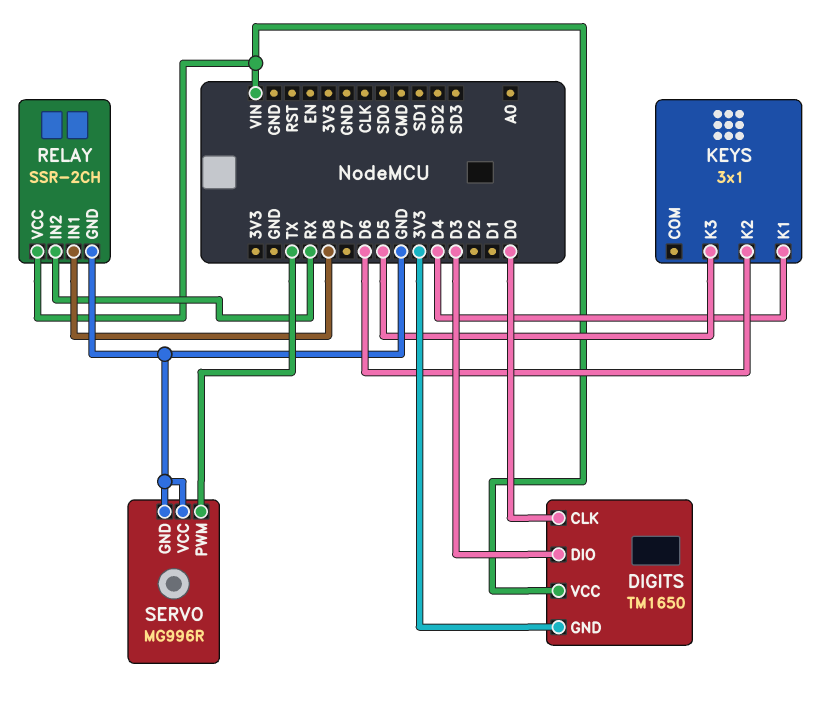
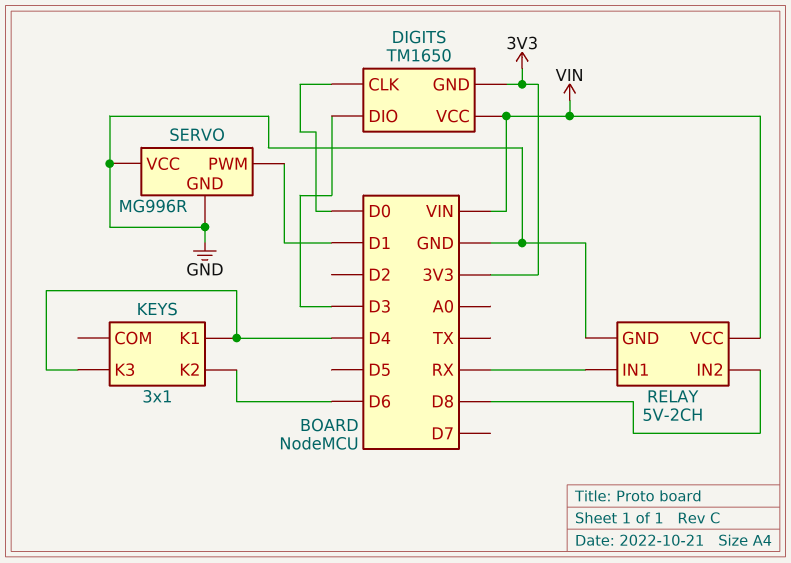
KEYS pin K3: D5 -> D4
RELAY: SSR-2CH -> 5V-2CH
RELAY pin IN1: D8 -> RX
RELAY pin IN2: RX -> D8
SERVO pin PWM: TX -> D1

